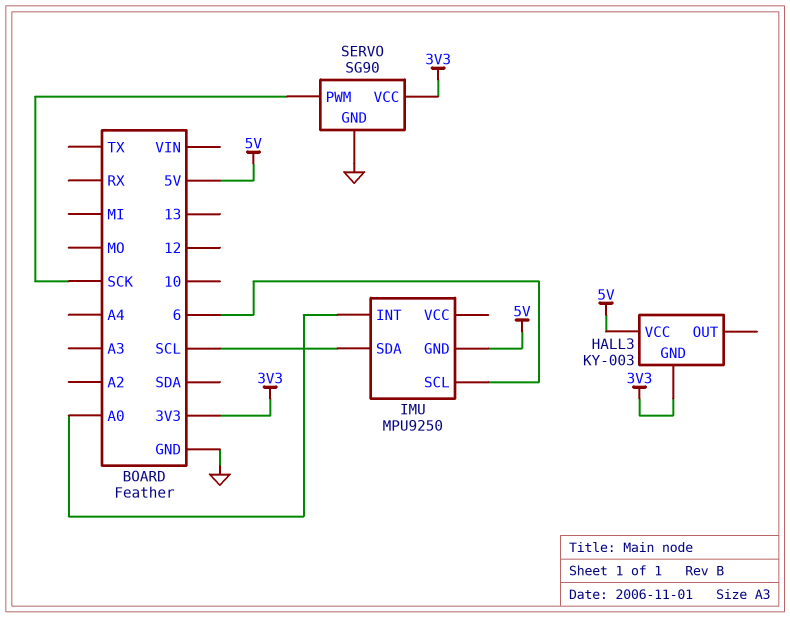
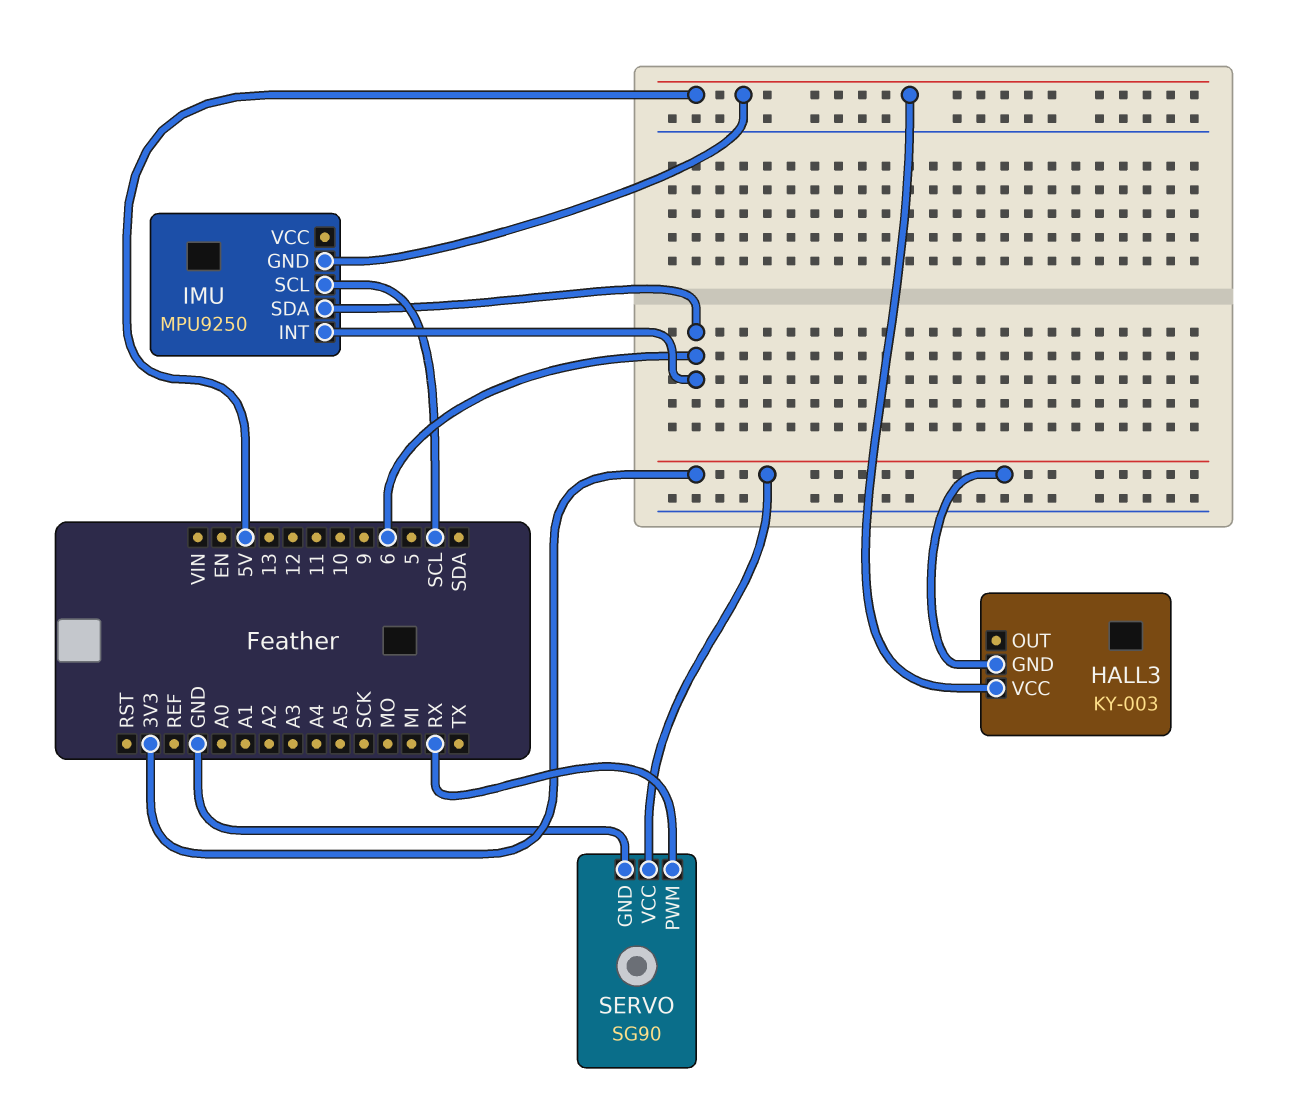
IMU pin INT: A0 -> 6
IMU pin SCL: 6 -> SCL
IMU pin SDA: SCL -> 6
SERVO pin PWM: SCK -> RX

